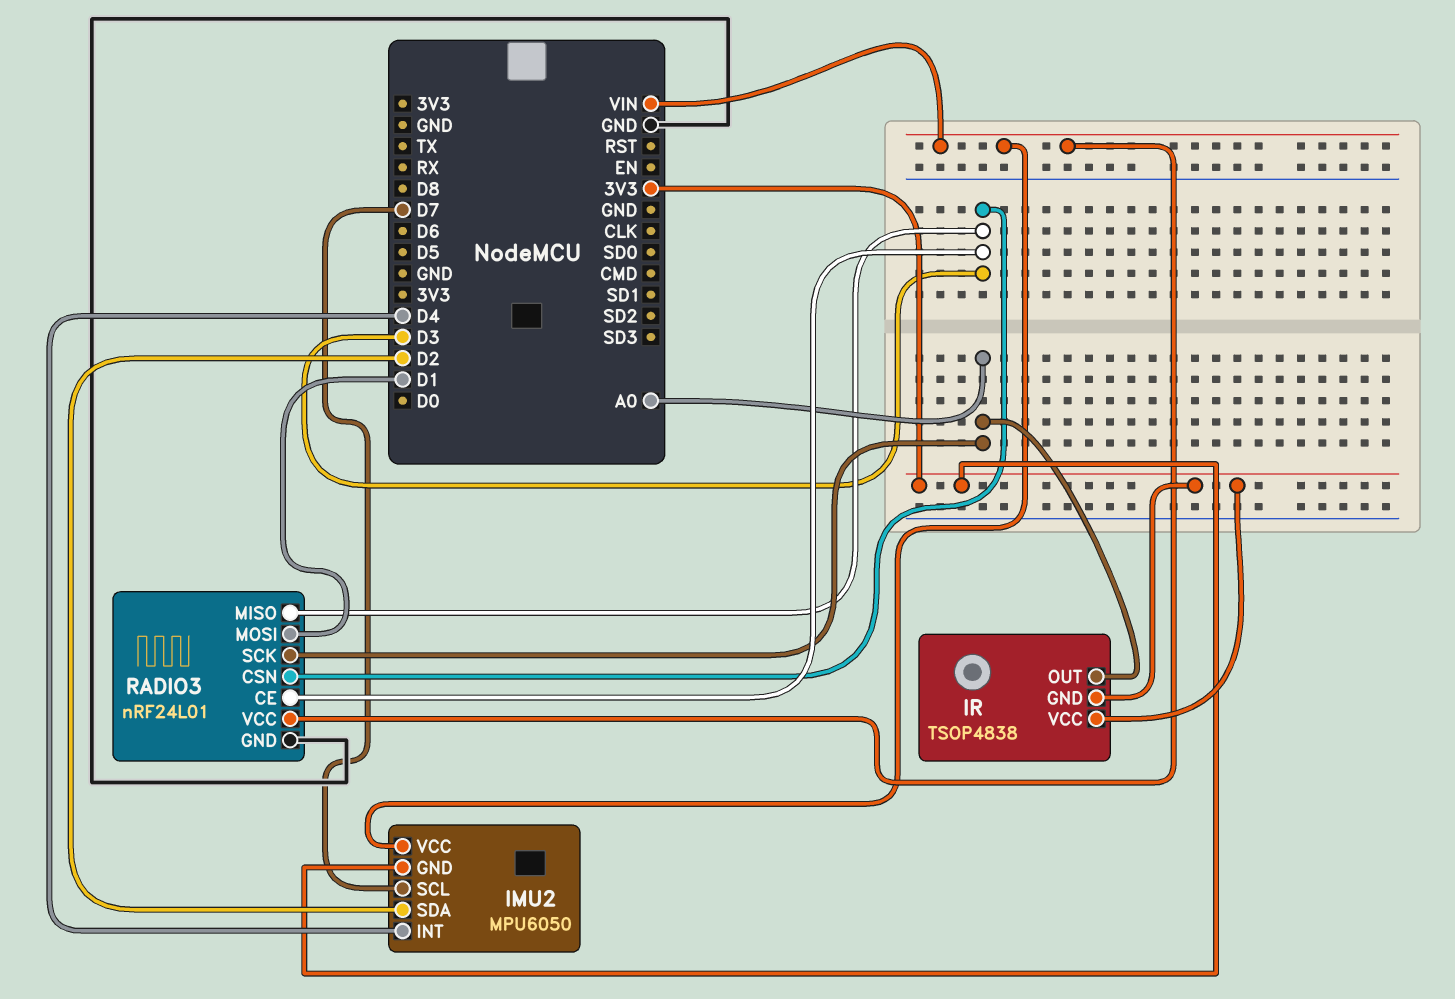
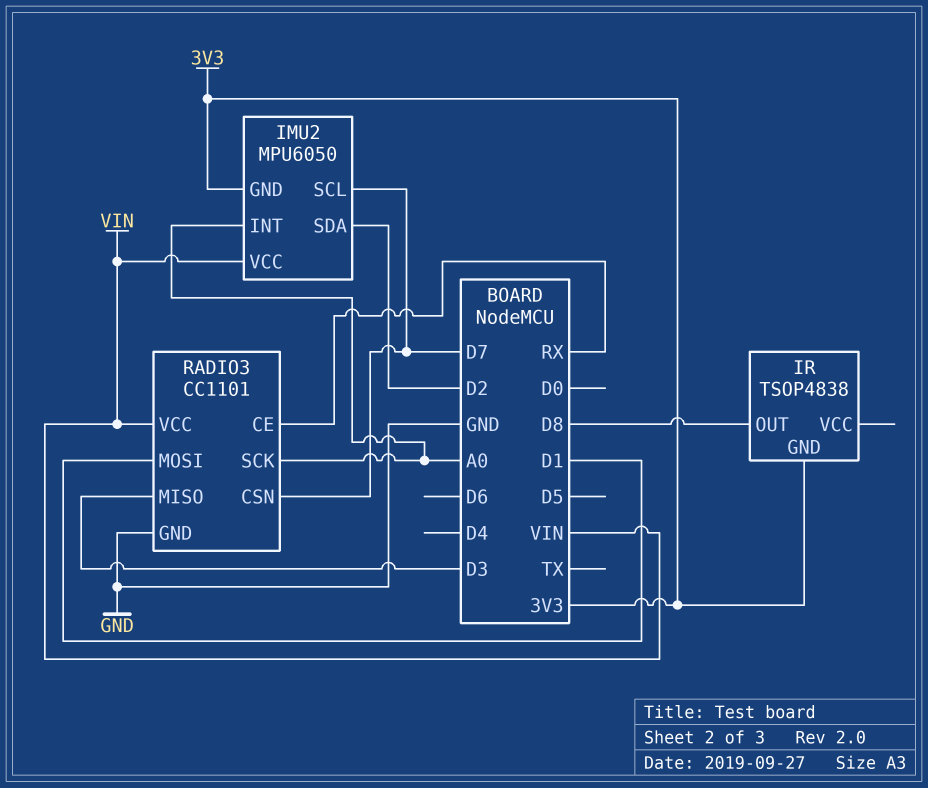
IMU2 pin INT: D4 -> A0
IR pin OUT: A0 -> D8
IR pin VCC: 3V3 -> none
RADIO3: nRF24L01 -> CC1101
RADIO3 pin CE: D3 -> RX
RADIO3 pin CSN: D3 -> D7

